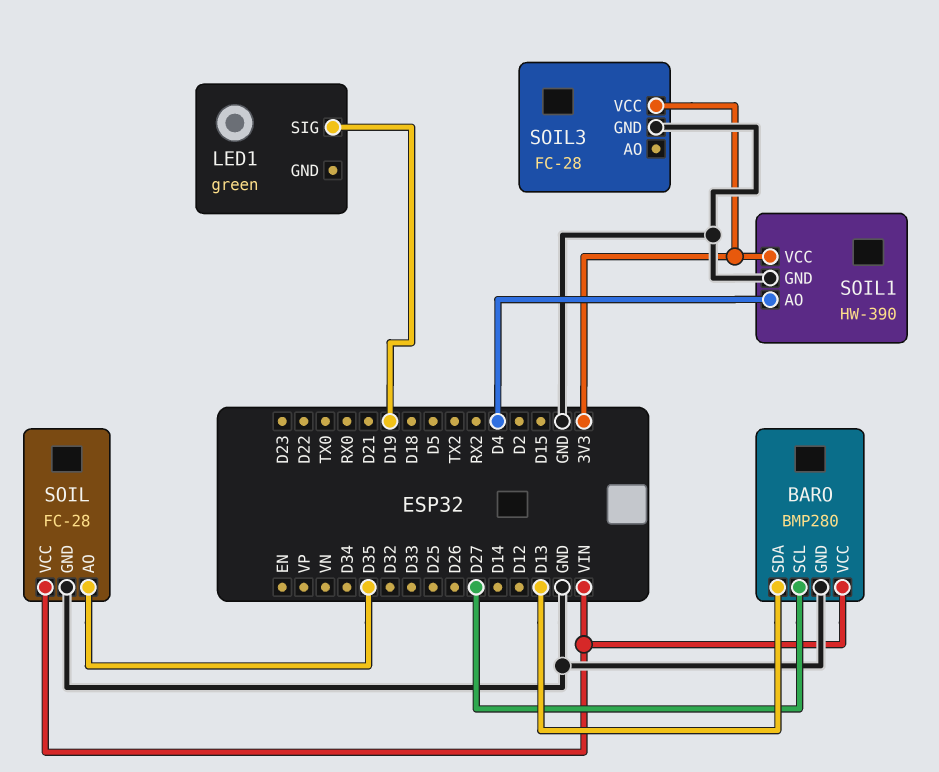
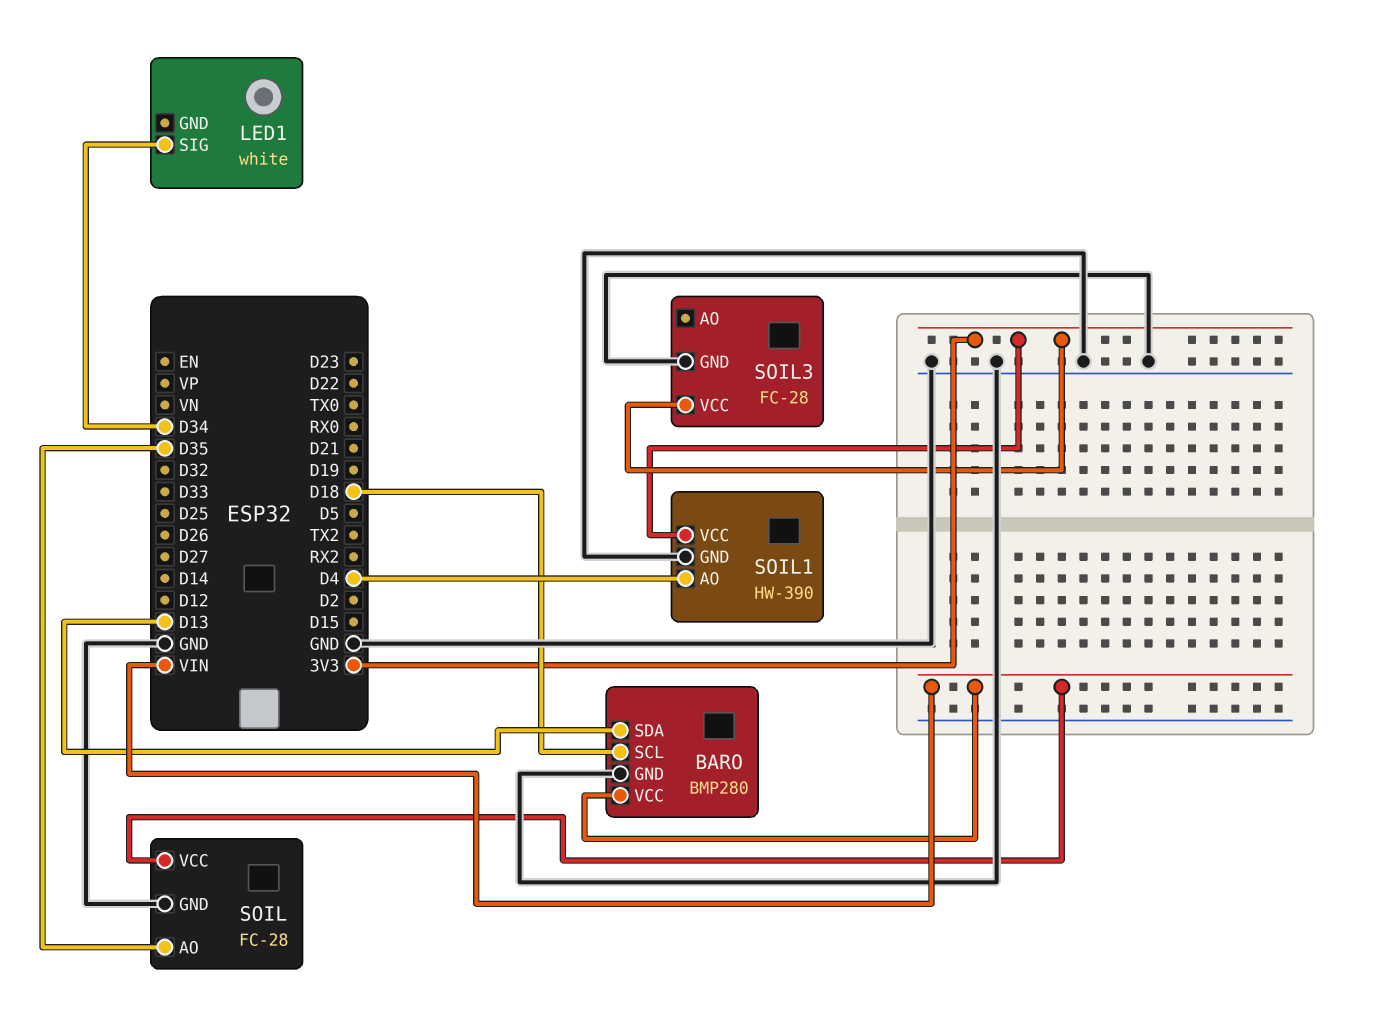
BARO pin SCL: D27 -> D18
LED1: green -> white
LED1 pin SIG: D19 -> D34

